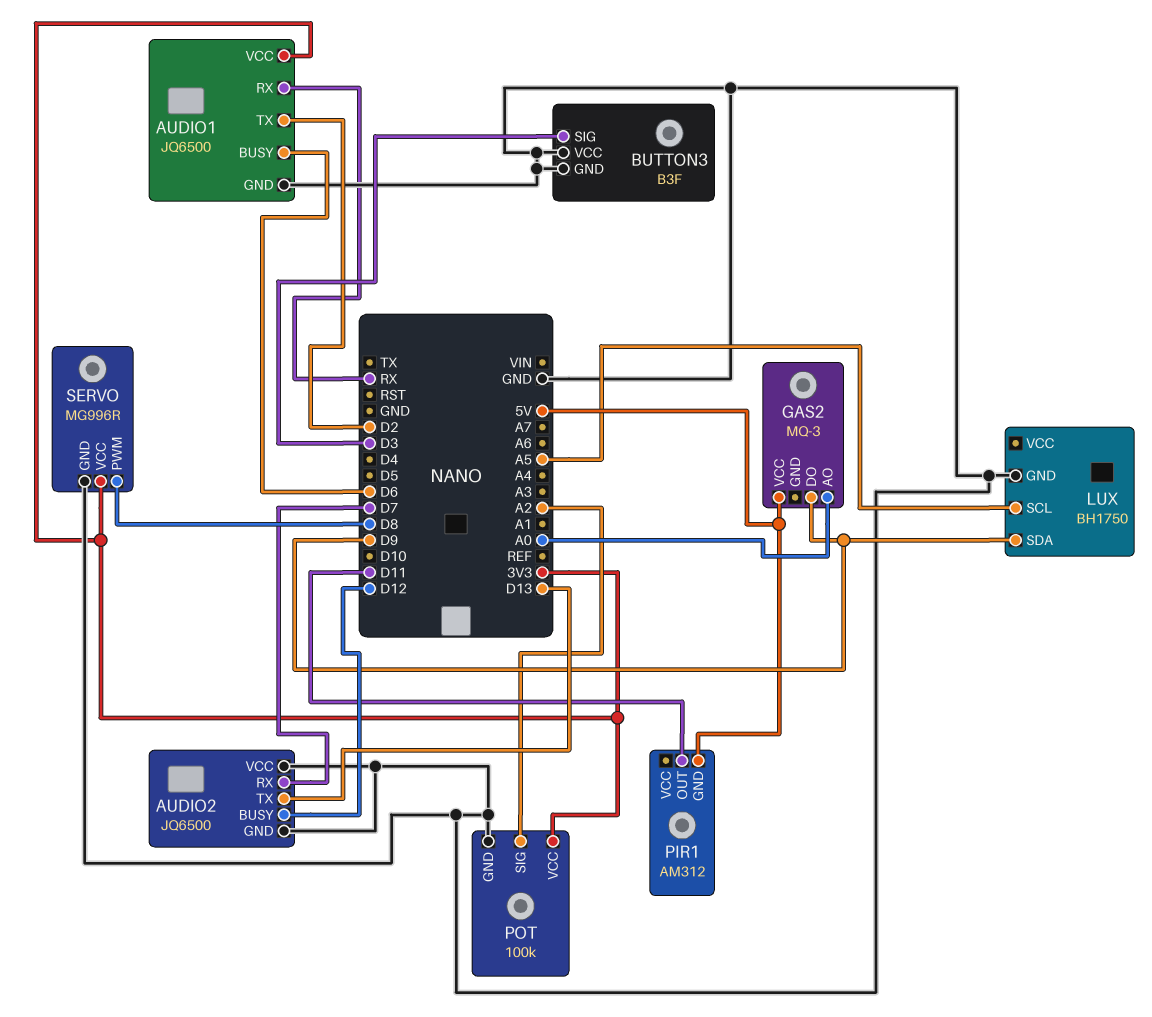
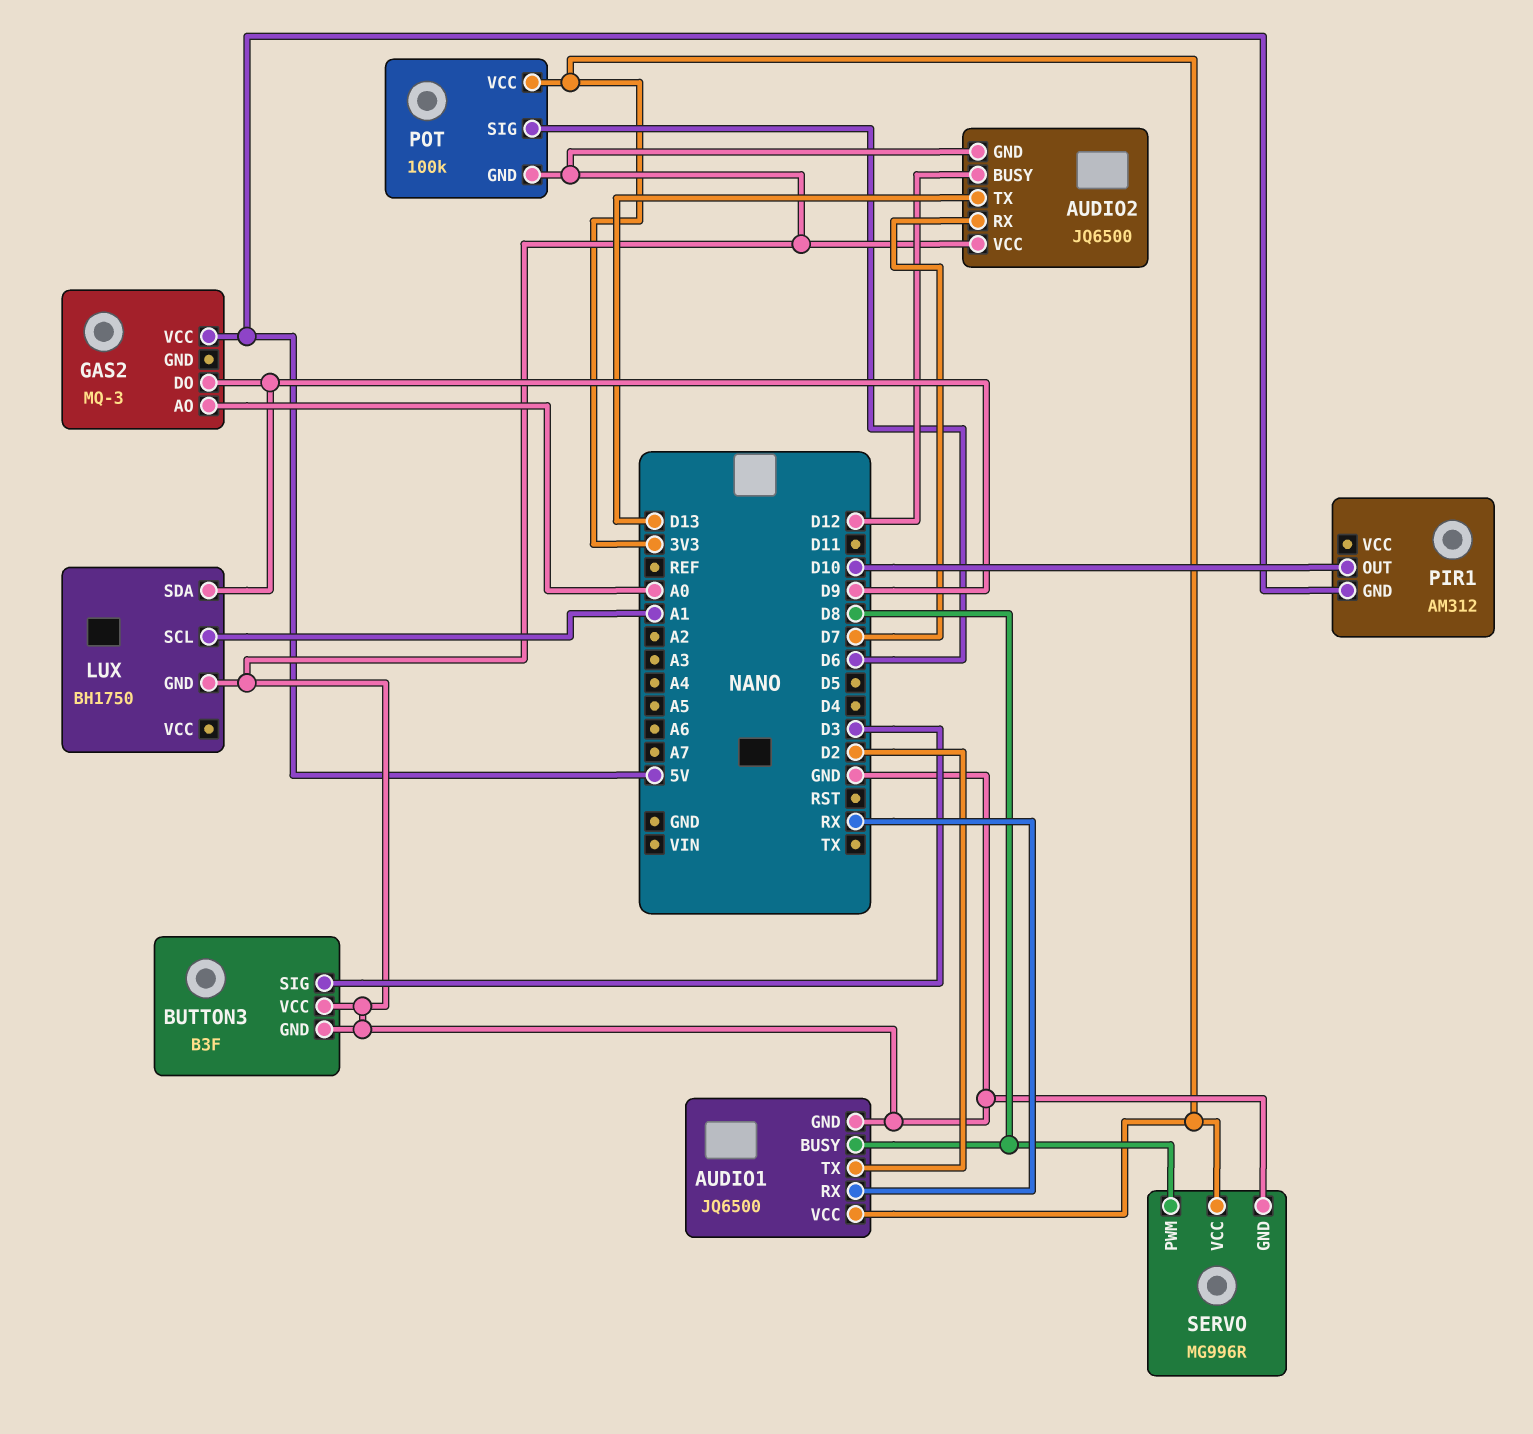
AUDIO1 pin BUSY: D6 -> D8
LUX pin SCL: A5 -> A1
PIR1 pin OUT: D11 -> D10
POT pin SIG: A2 -> D6

